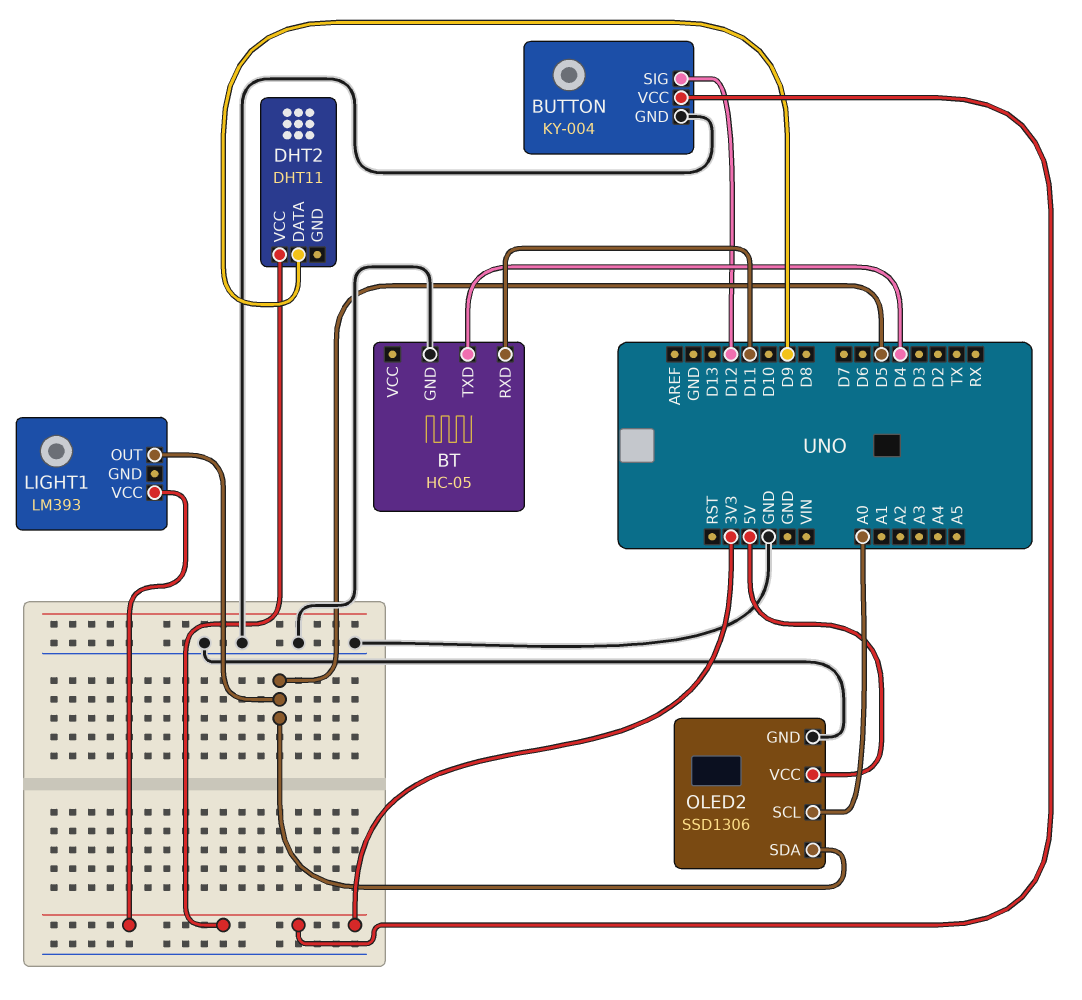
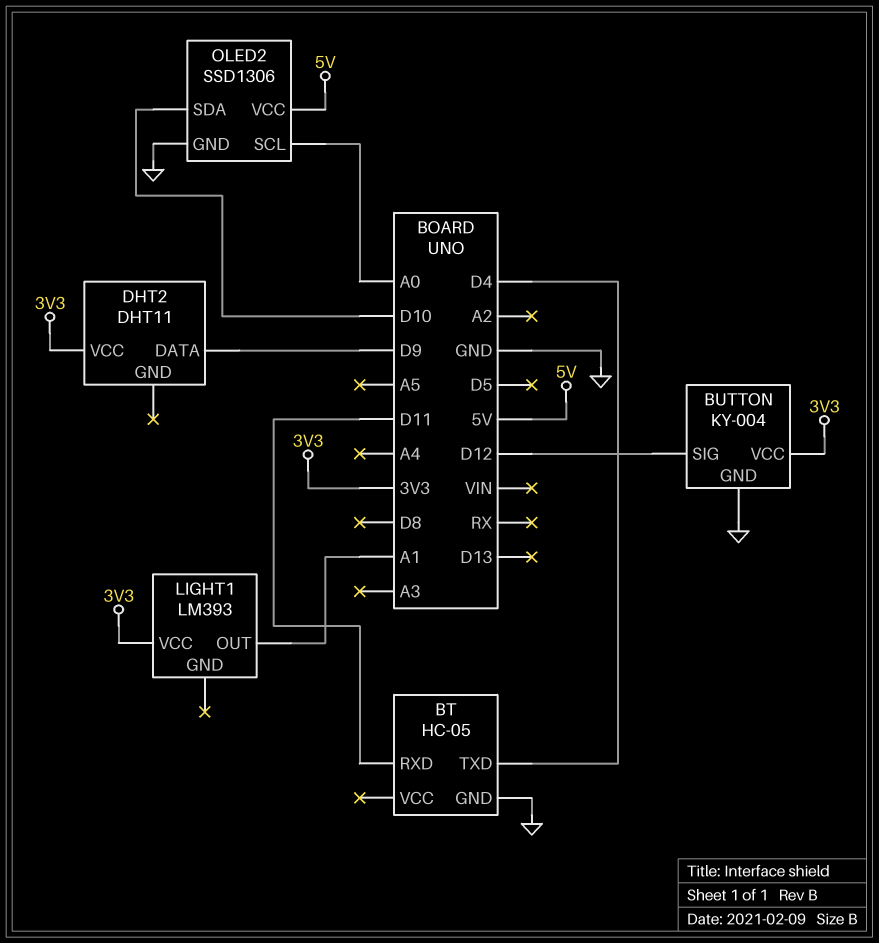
LIGHT1 pin OUT: D5 -> A1
OLED2 pin SDA: D5 -> D10

